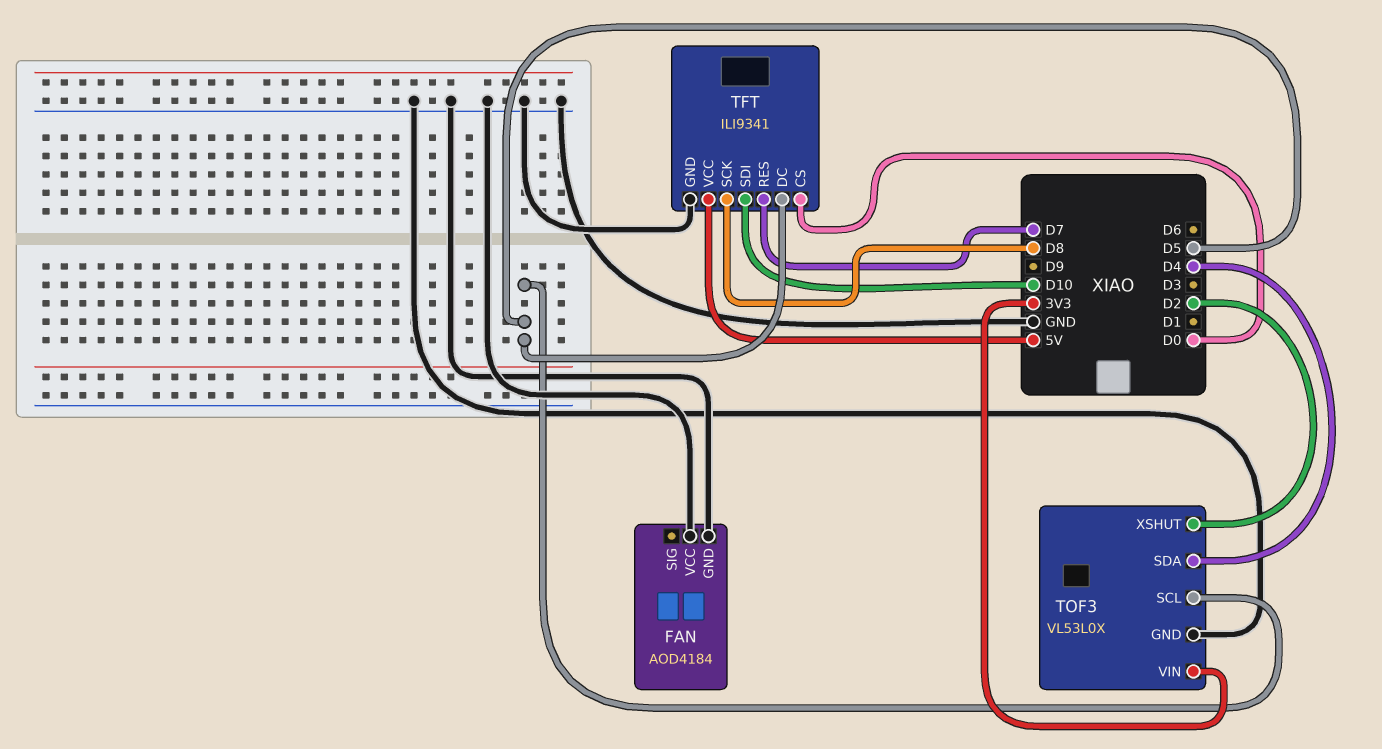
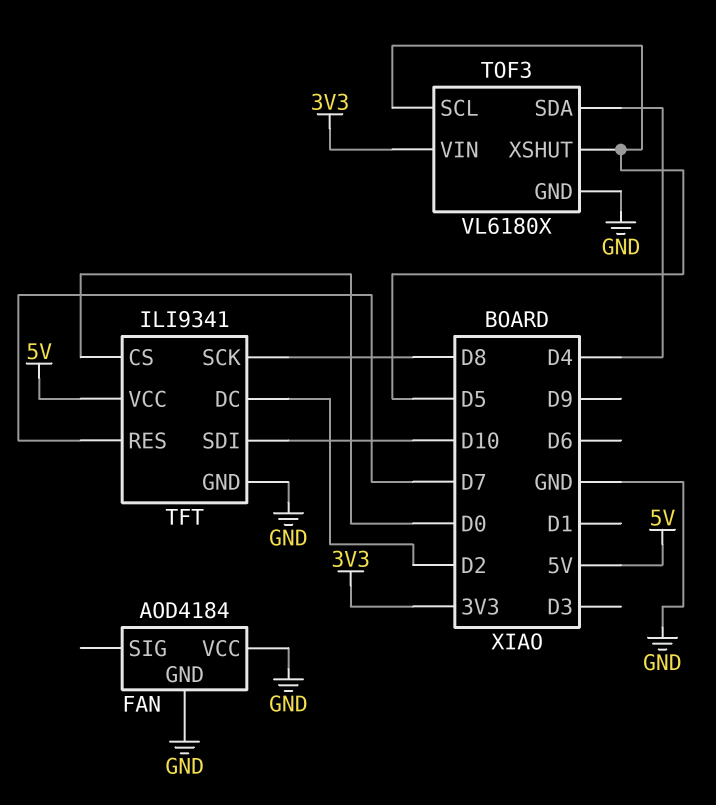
TFT pin DC: D5 -> D2
TOF3: VL53L0X -> VL6180X
TOF3 pin XSHUT: D2 -> D5

